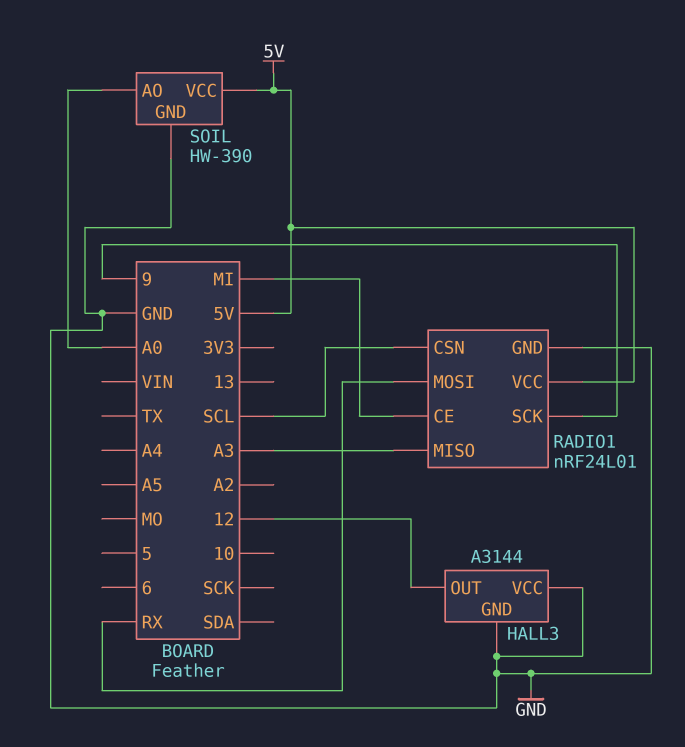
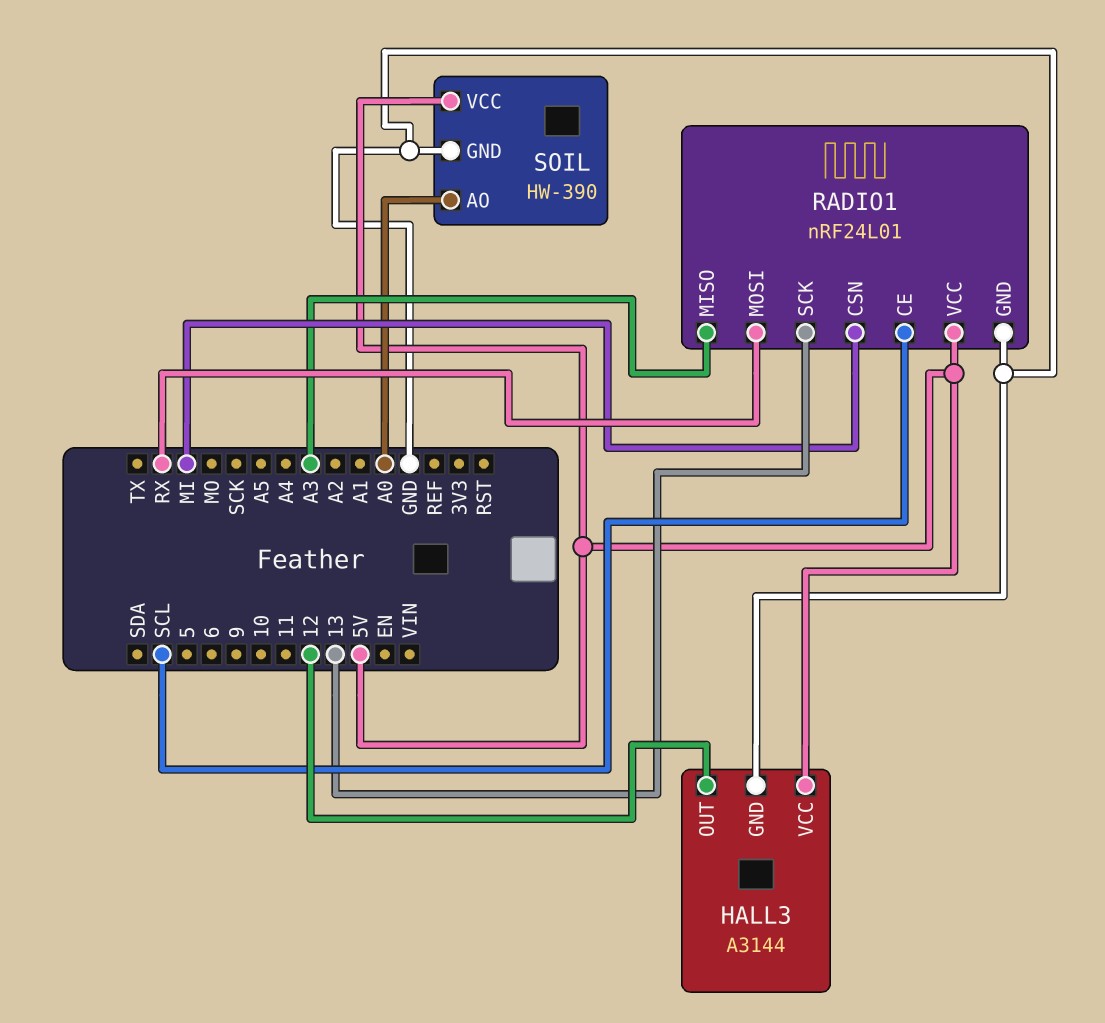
HALL3 pin VCC: GND -> 5V
RADIO1 pin CE: MI -> SCL
RADIO1 pin CSN: SCL -> MI
RADIO1 pin SCK: 9 -> 13

